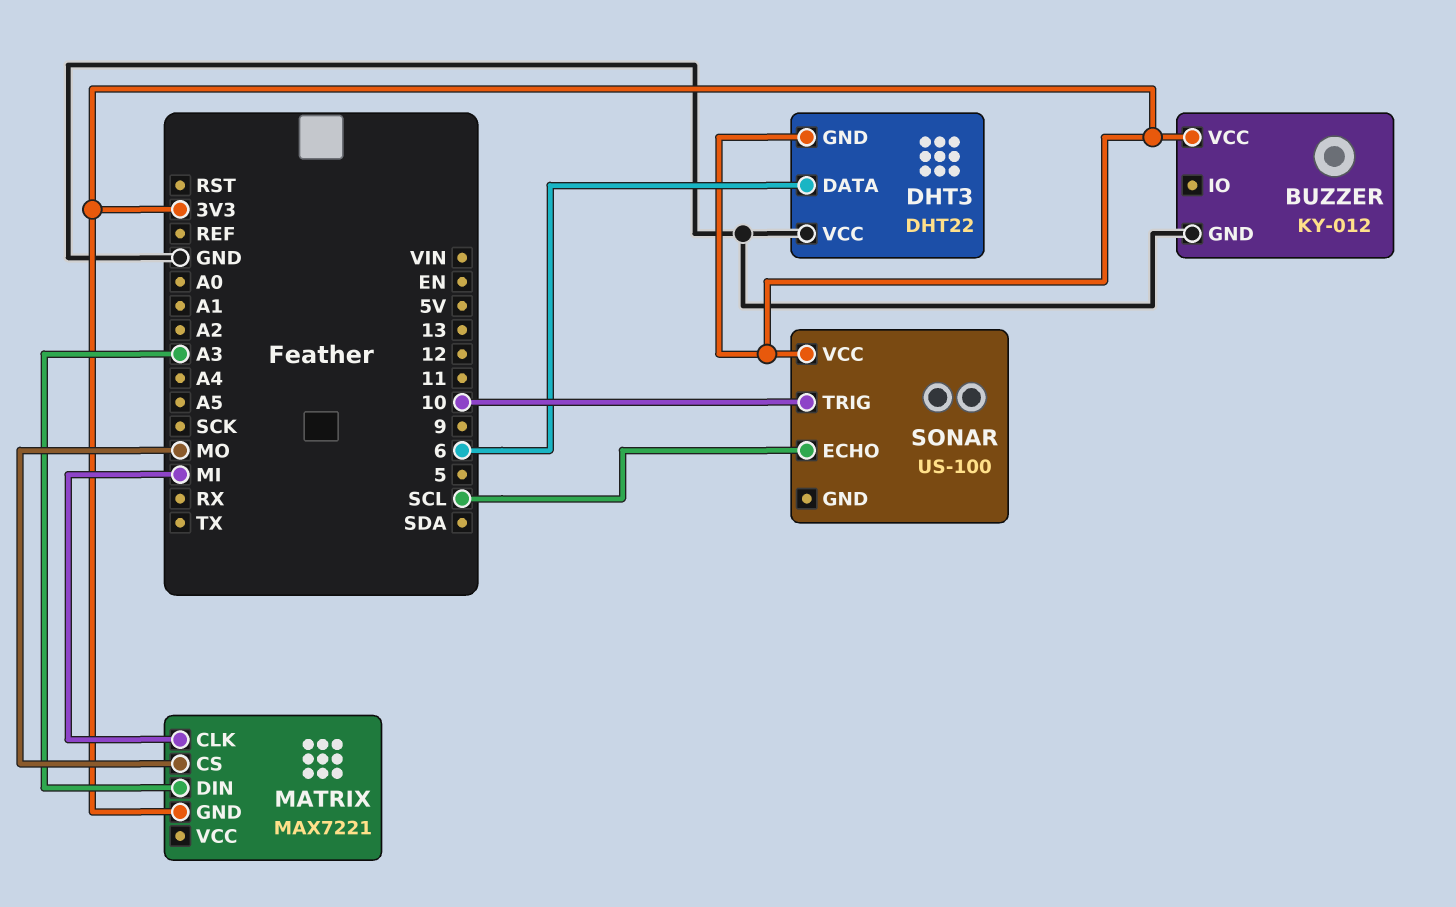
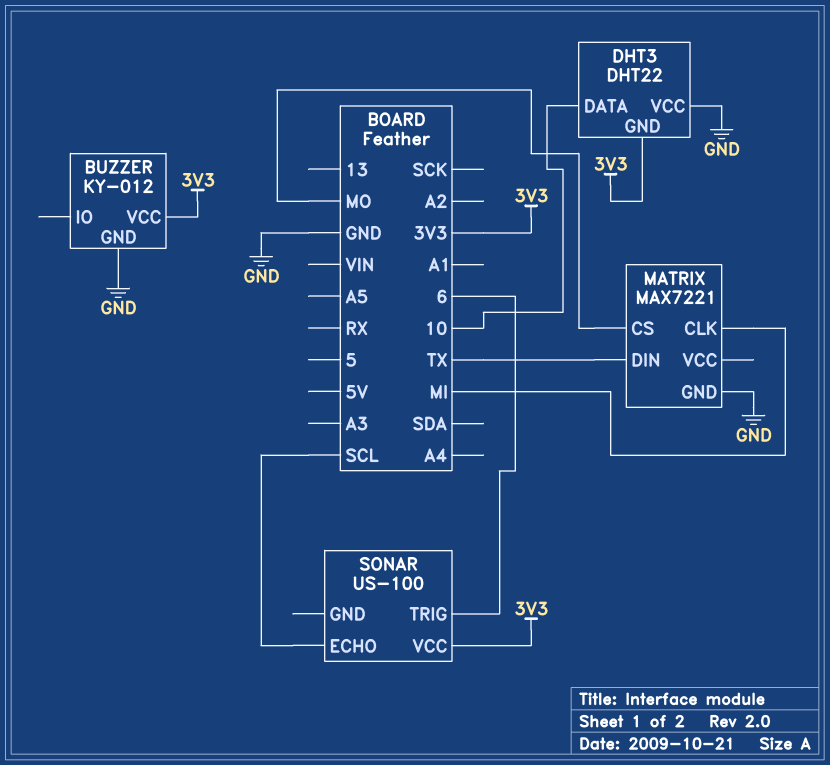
DHT3 pin DATA: 6 -> 10
MATRIX pin DIN: A3 -> TX
MATRIX pin GND: 3V3 -> GND
SONAR pin TRIG: 10 -> 6

